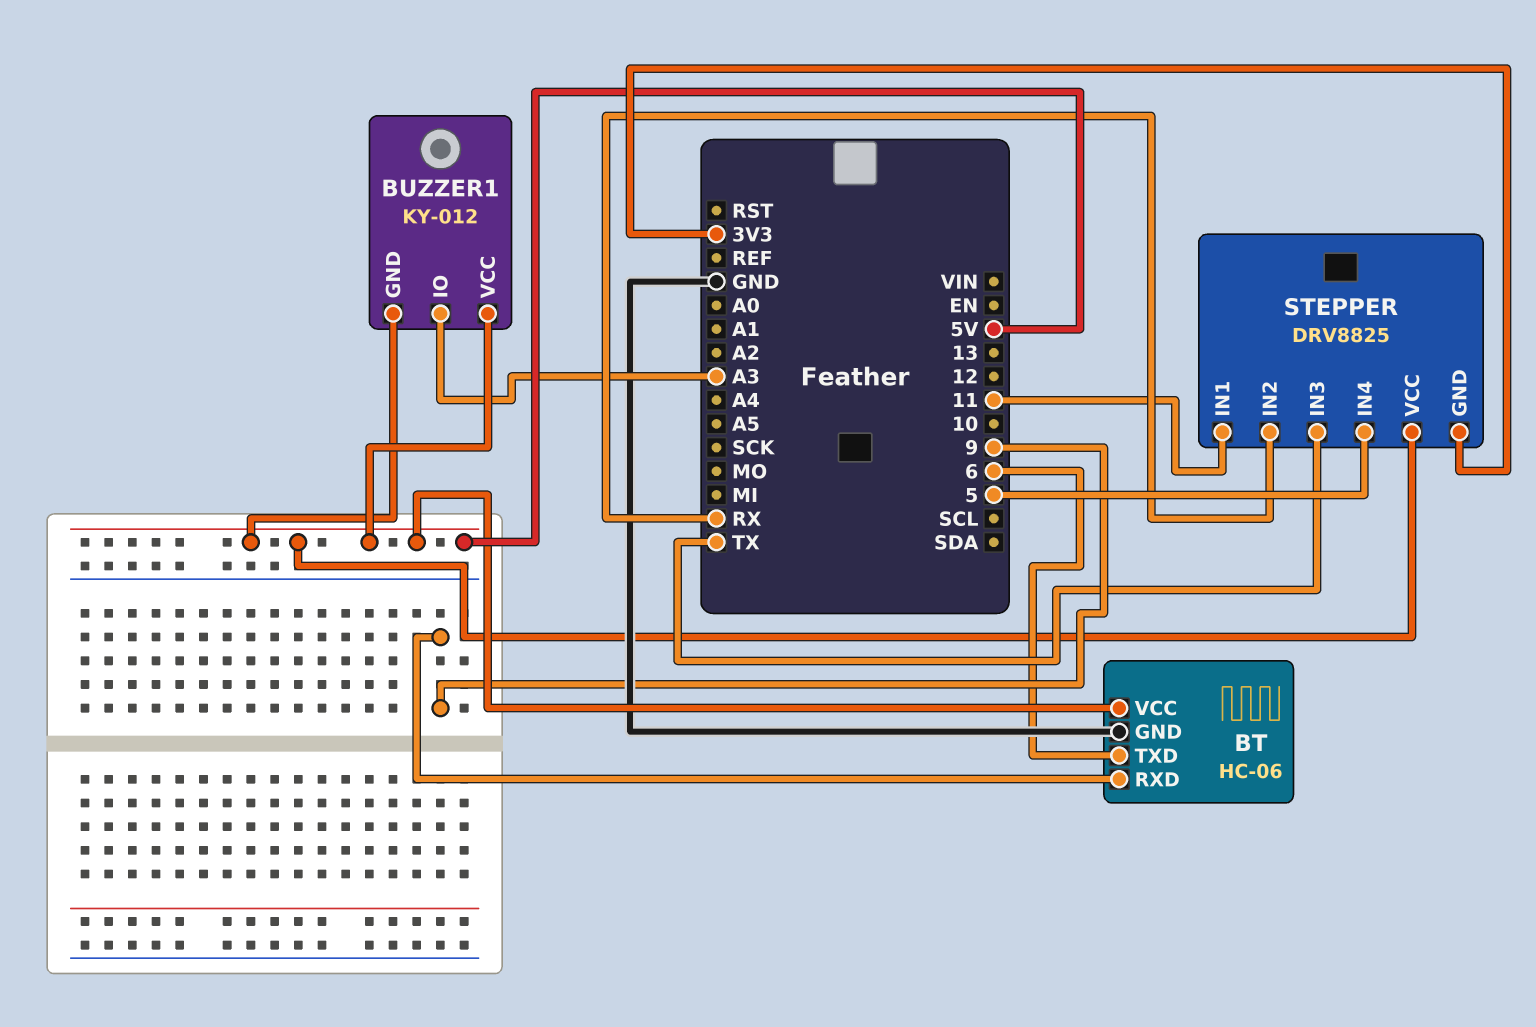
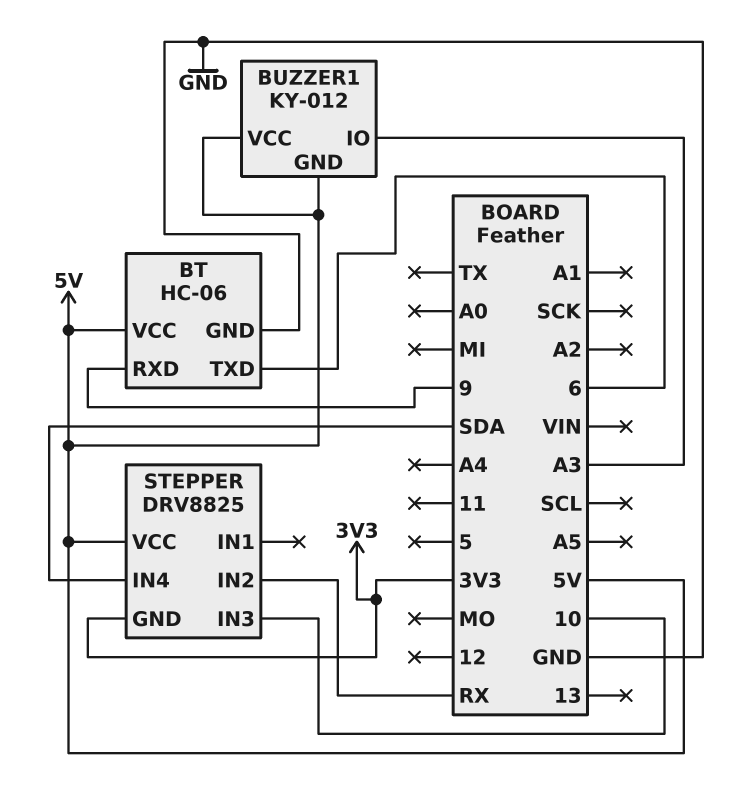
STEPPER pin IN1: 11 -> none
STEPPER pin IN3: TX -> 10
STEPPER pin IN4: 5 -> SDA

